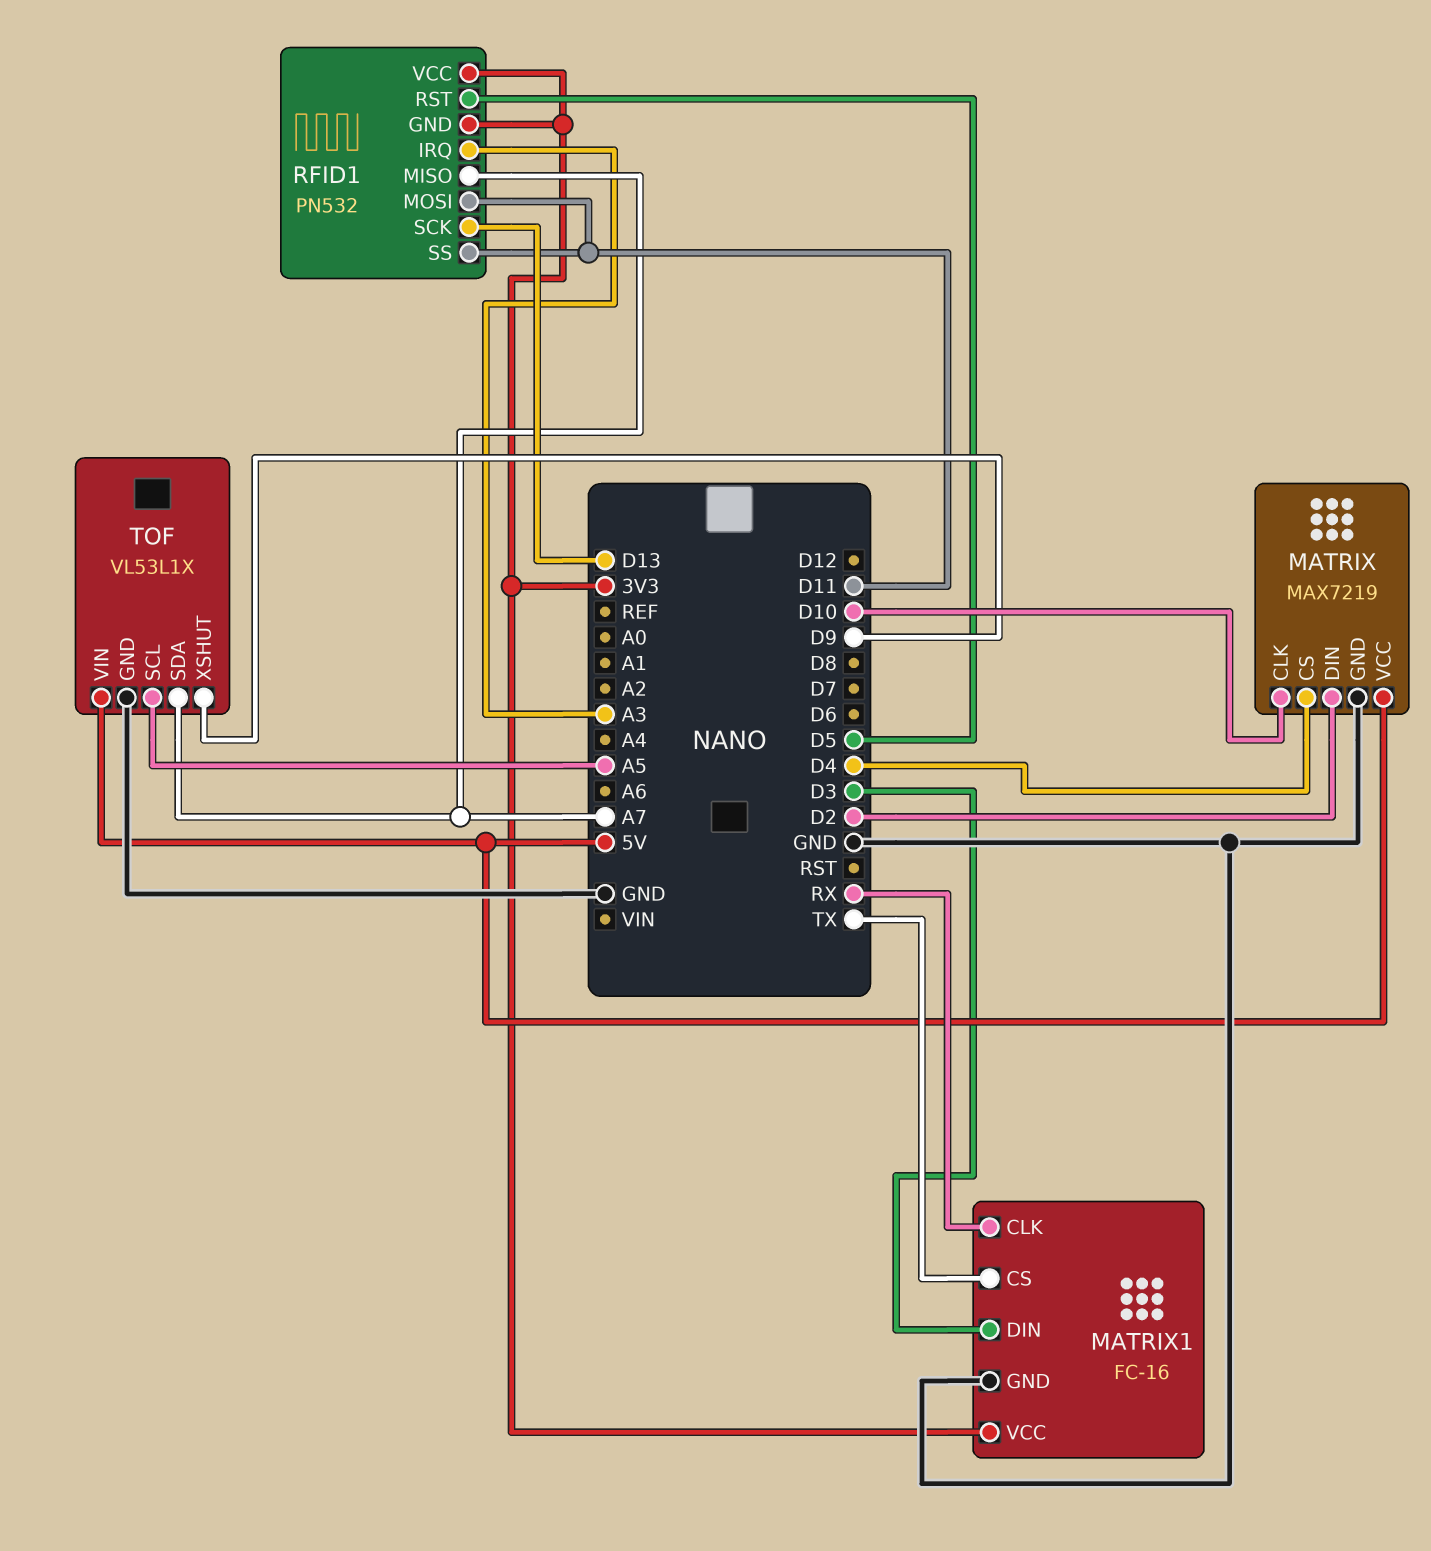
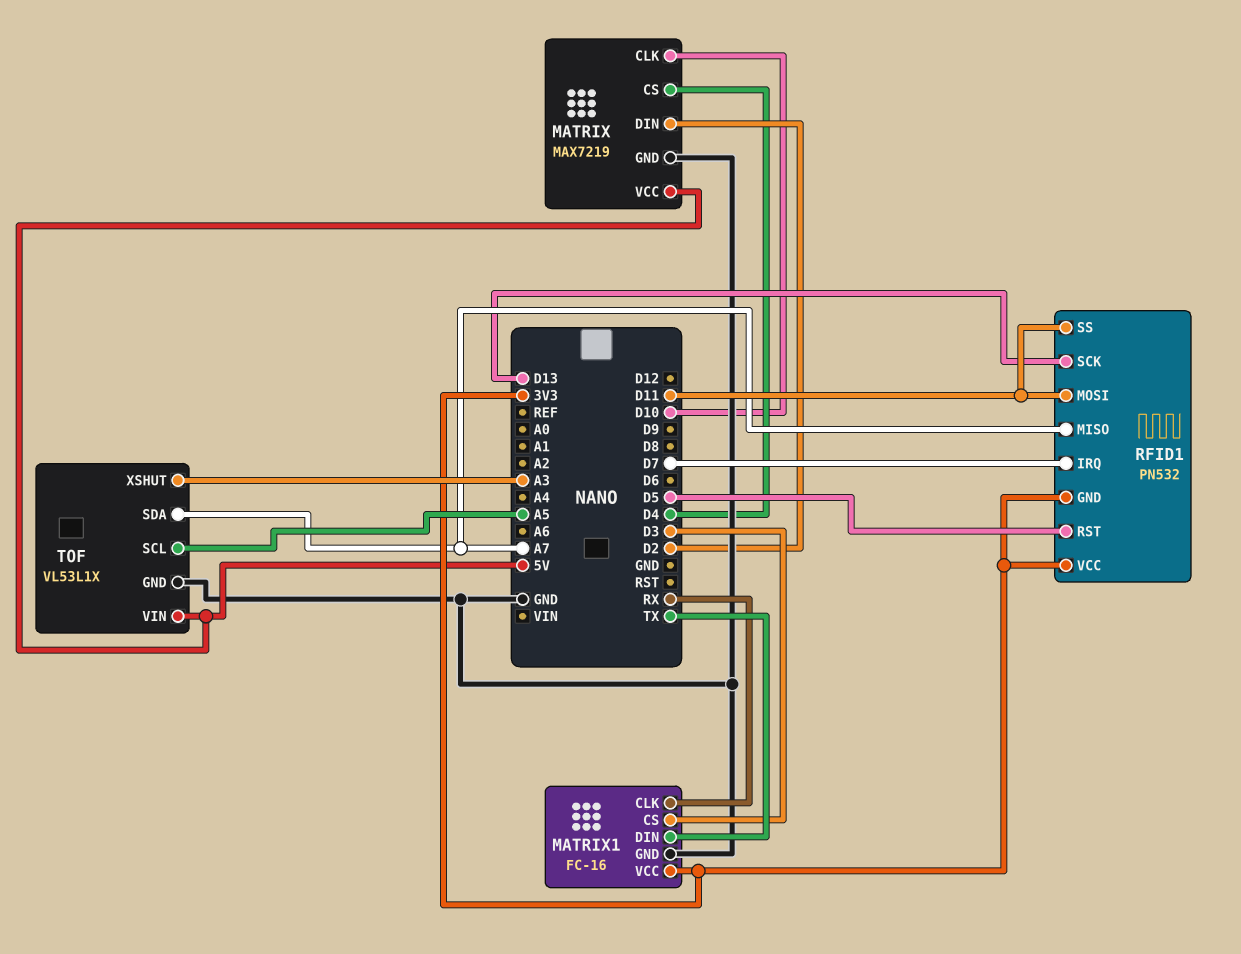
MATRIX1 pin CS: TX -> D3
MATRIX1 pin DIN: D3 -> TX
RFID1 pin IRQ: A3 -> D7
TOF pin XSHUT: D9 -> A3

